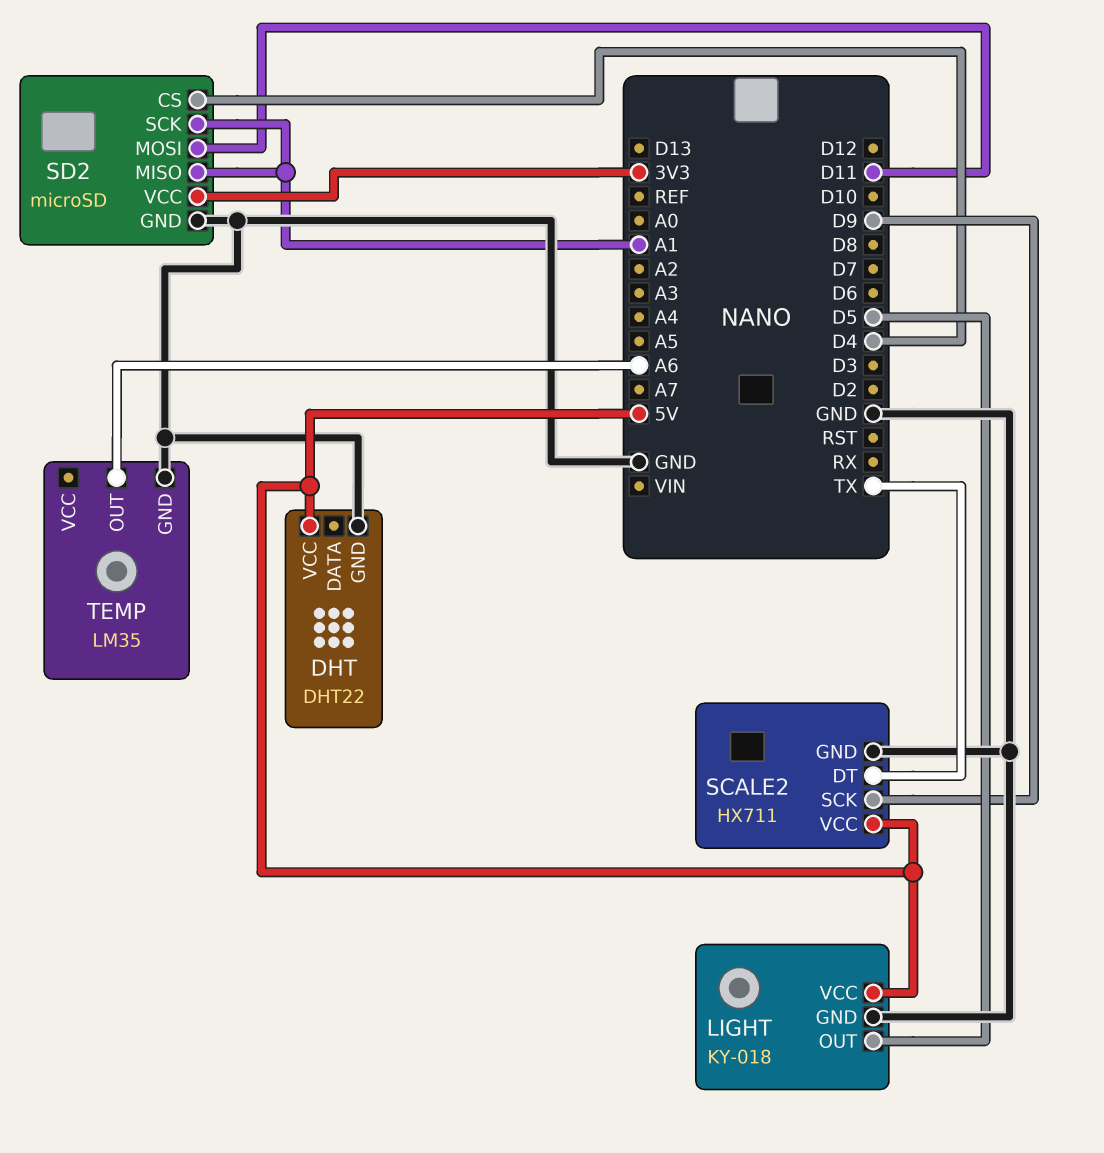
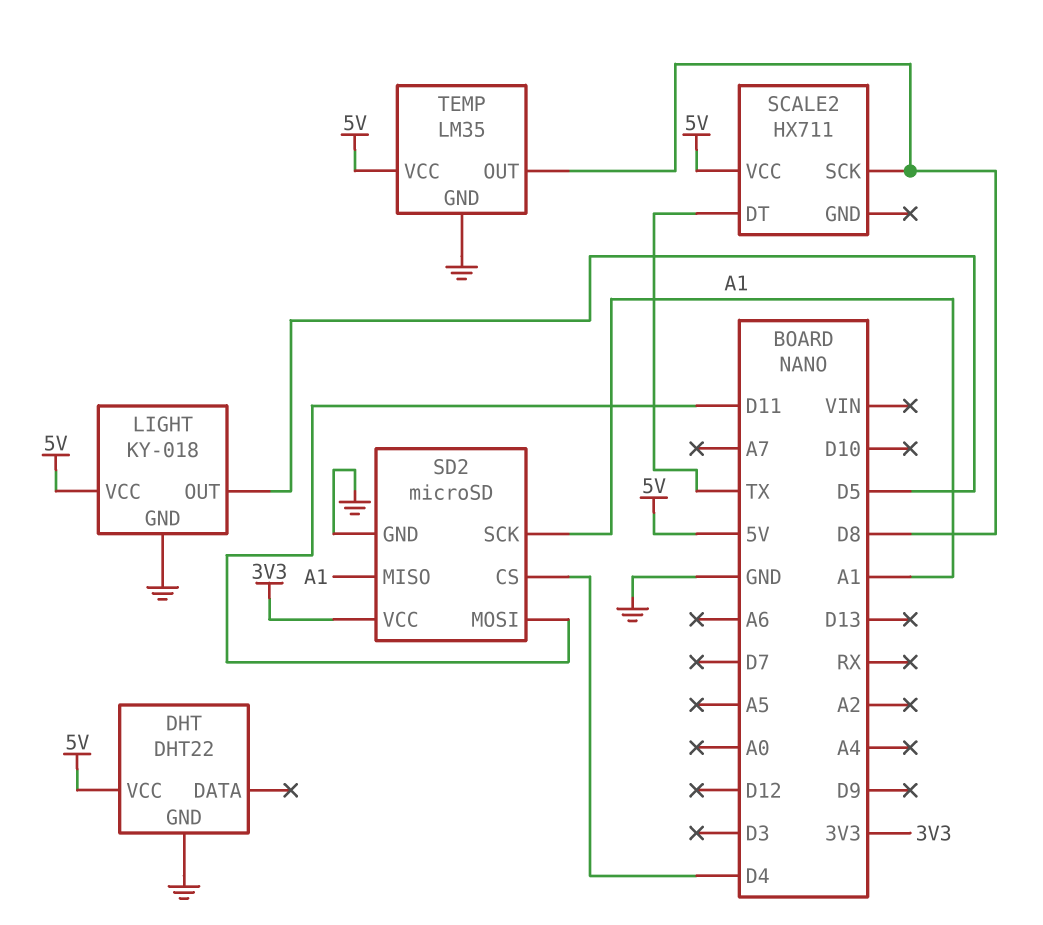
SCALE2 pin GND: GND -> none
SCALE2 pin SCK: D9 -> D8
TEMP pin OUT: A6 -> D8
TEMP pin VCC: none -> 5V

